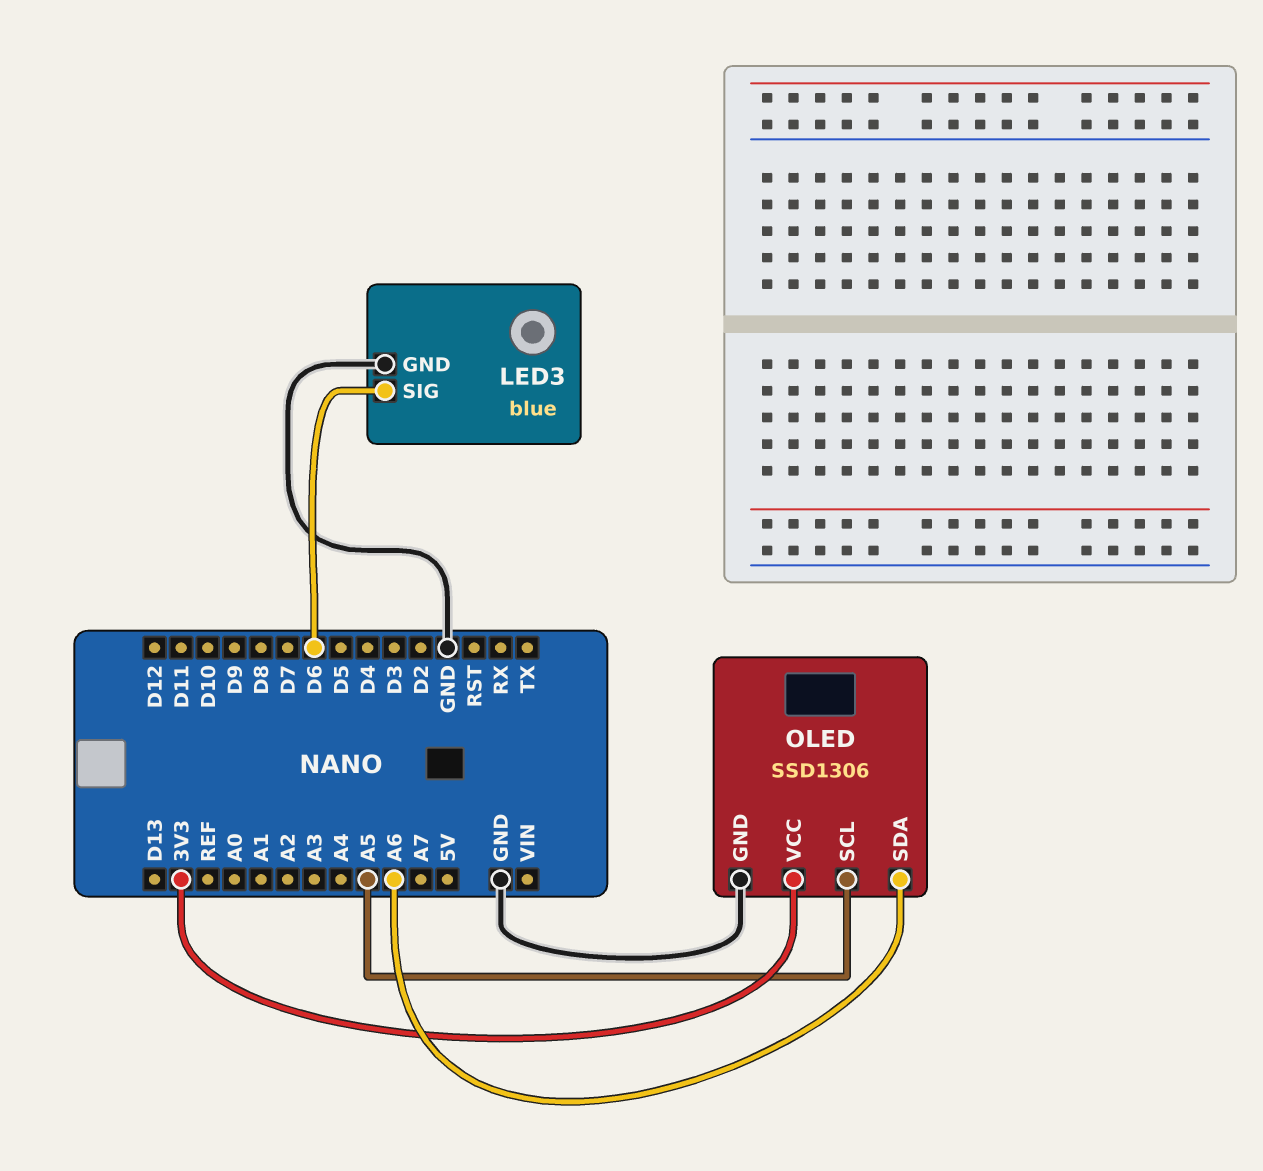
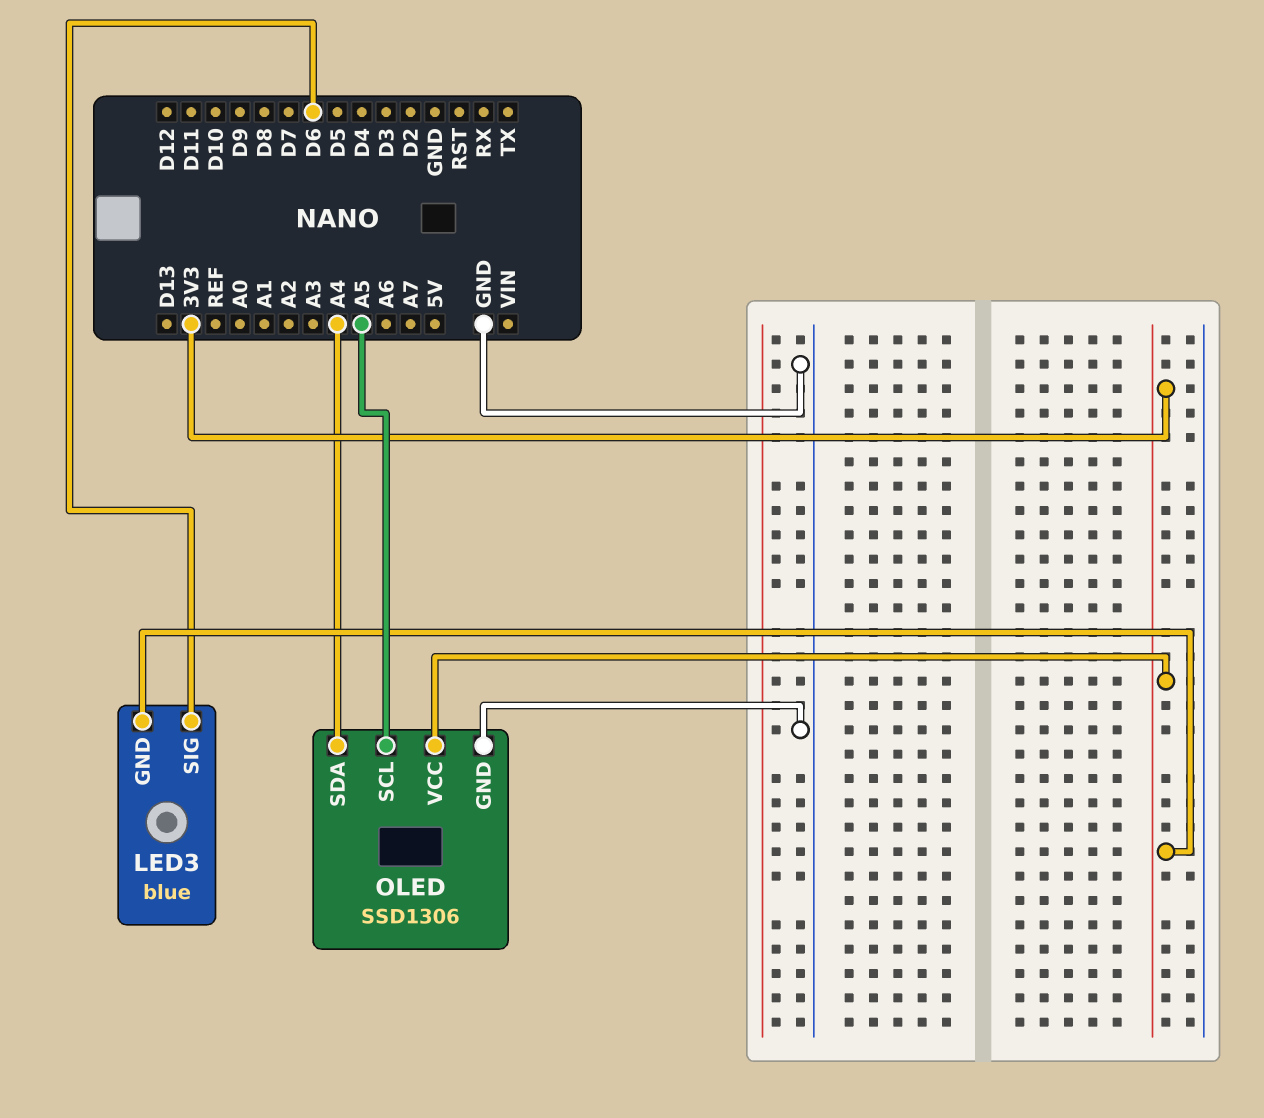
LED3 pin GND: GND -> 3V3
OLED pin SDA: A6 -> A4

